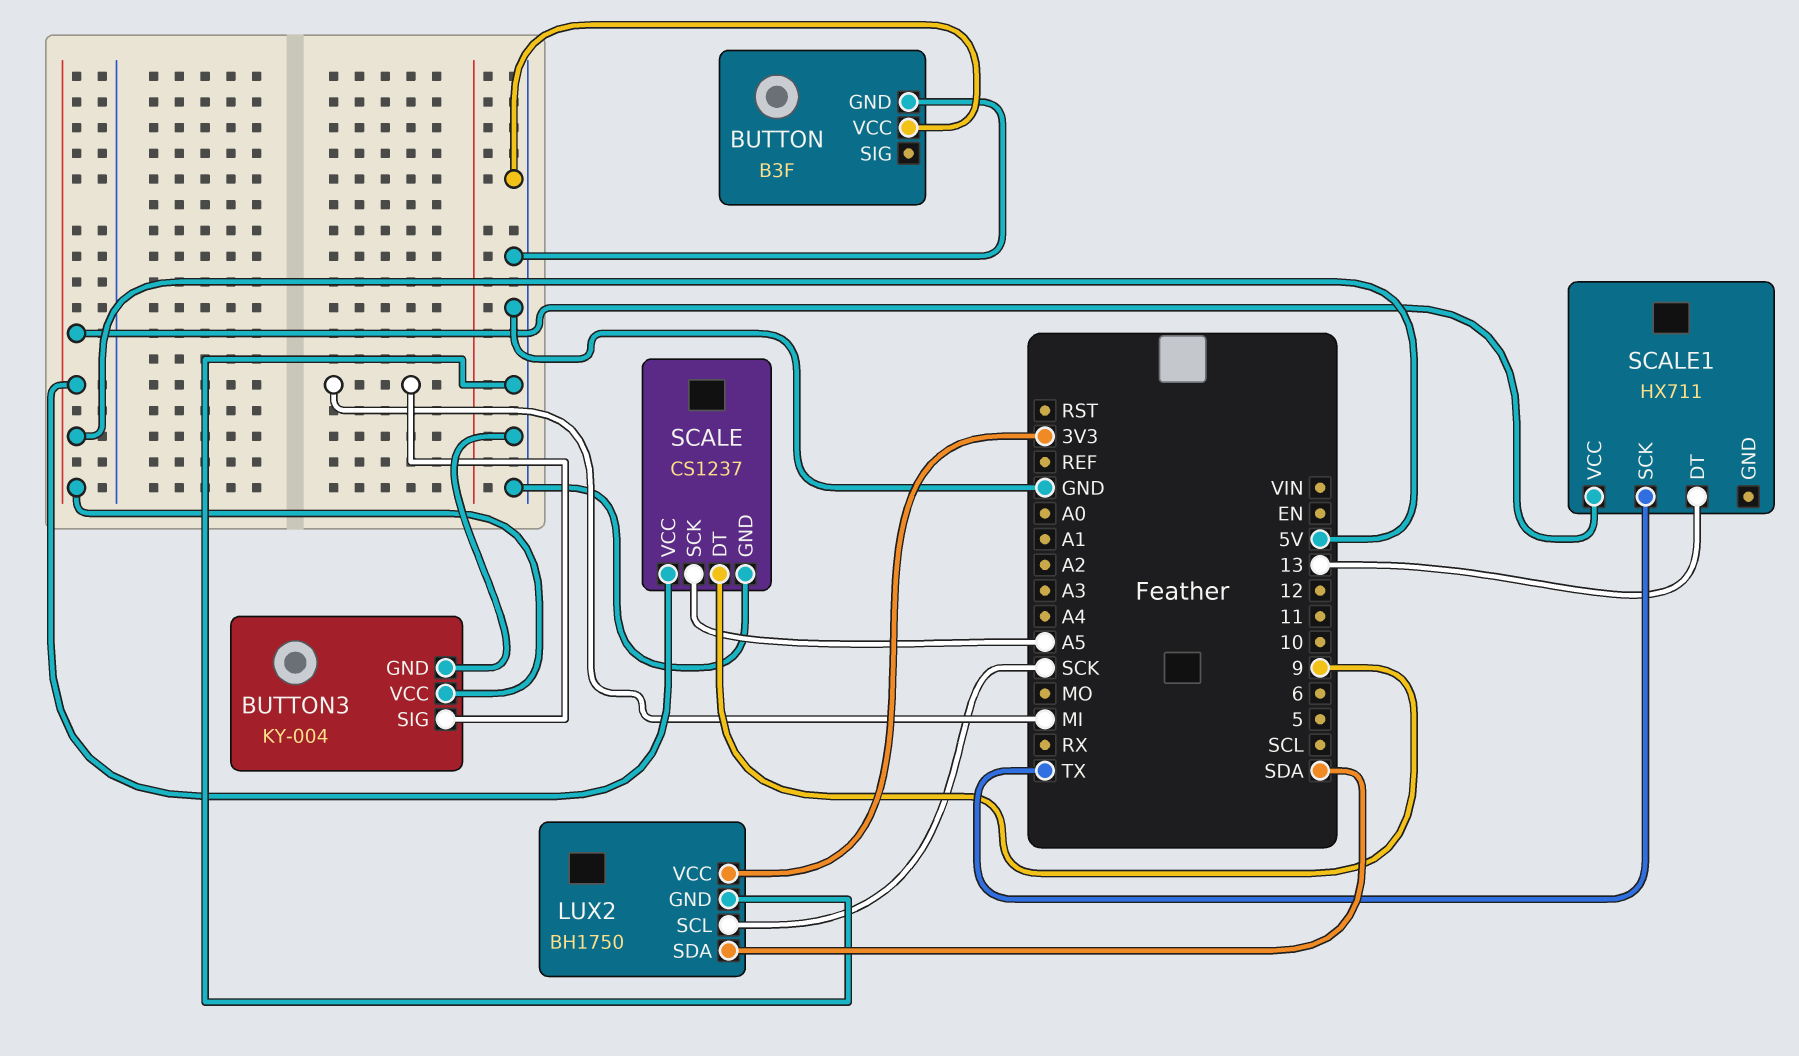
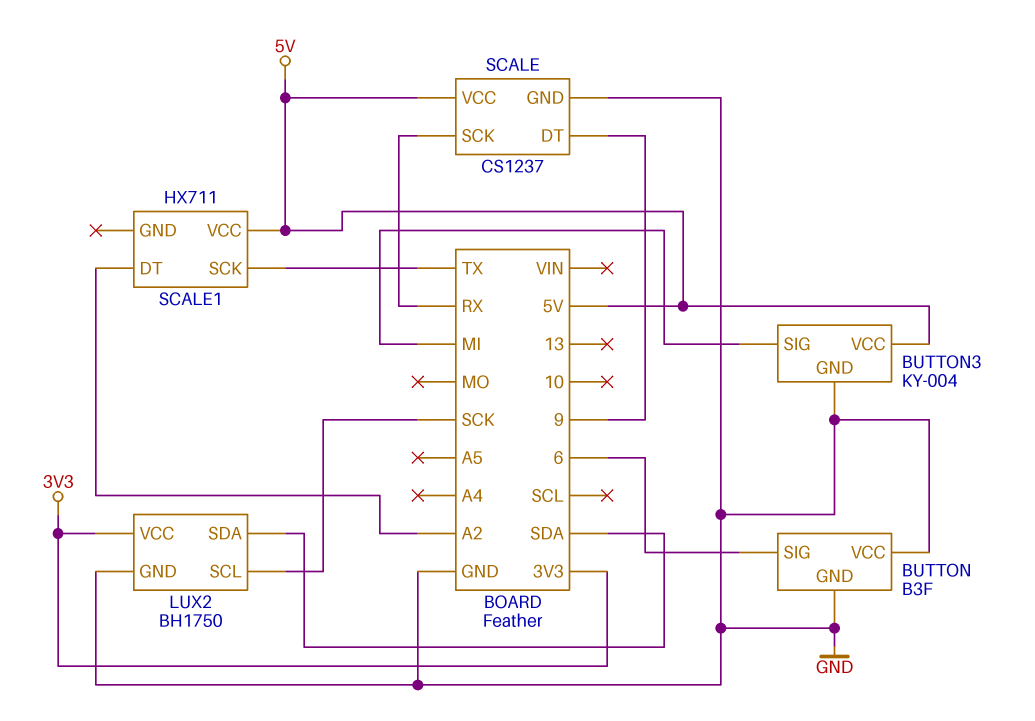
BUTTON pin SIG: none -> 6
SCALE pin SCK: A5 -> RX
SCALE1 pin DT: 13 -> A2

